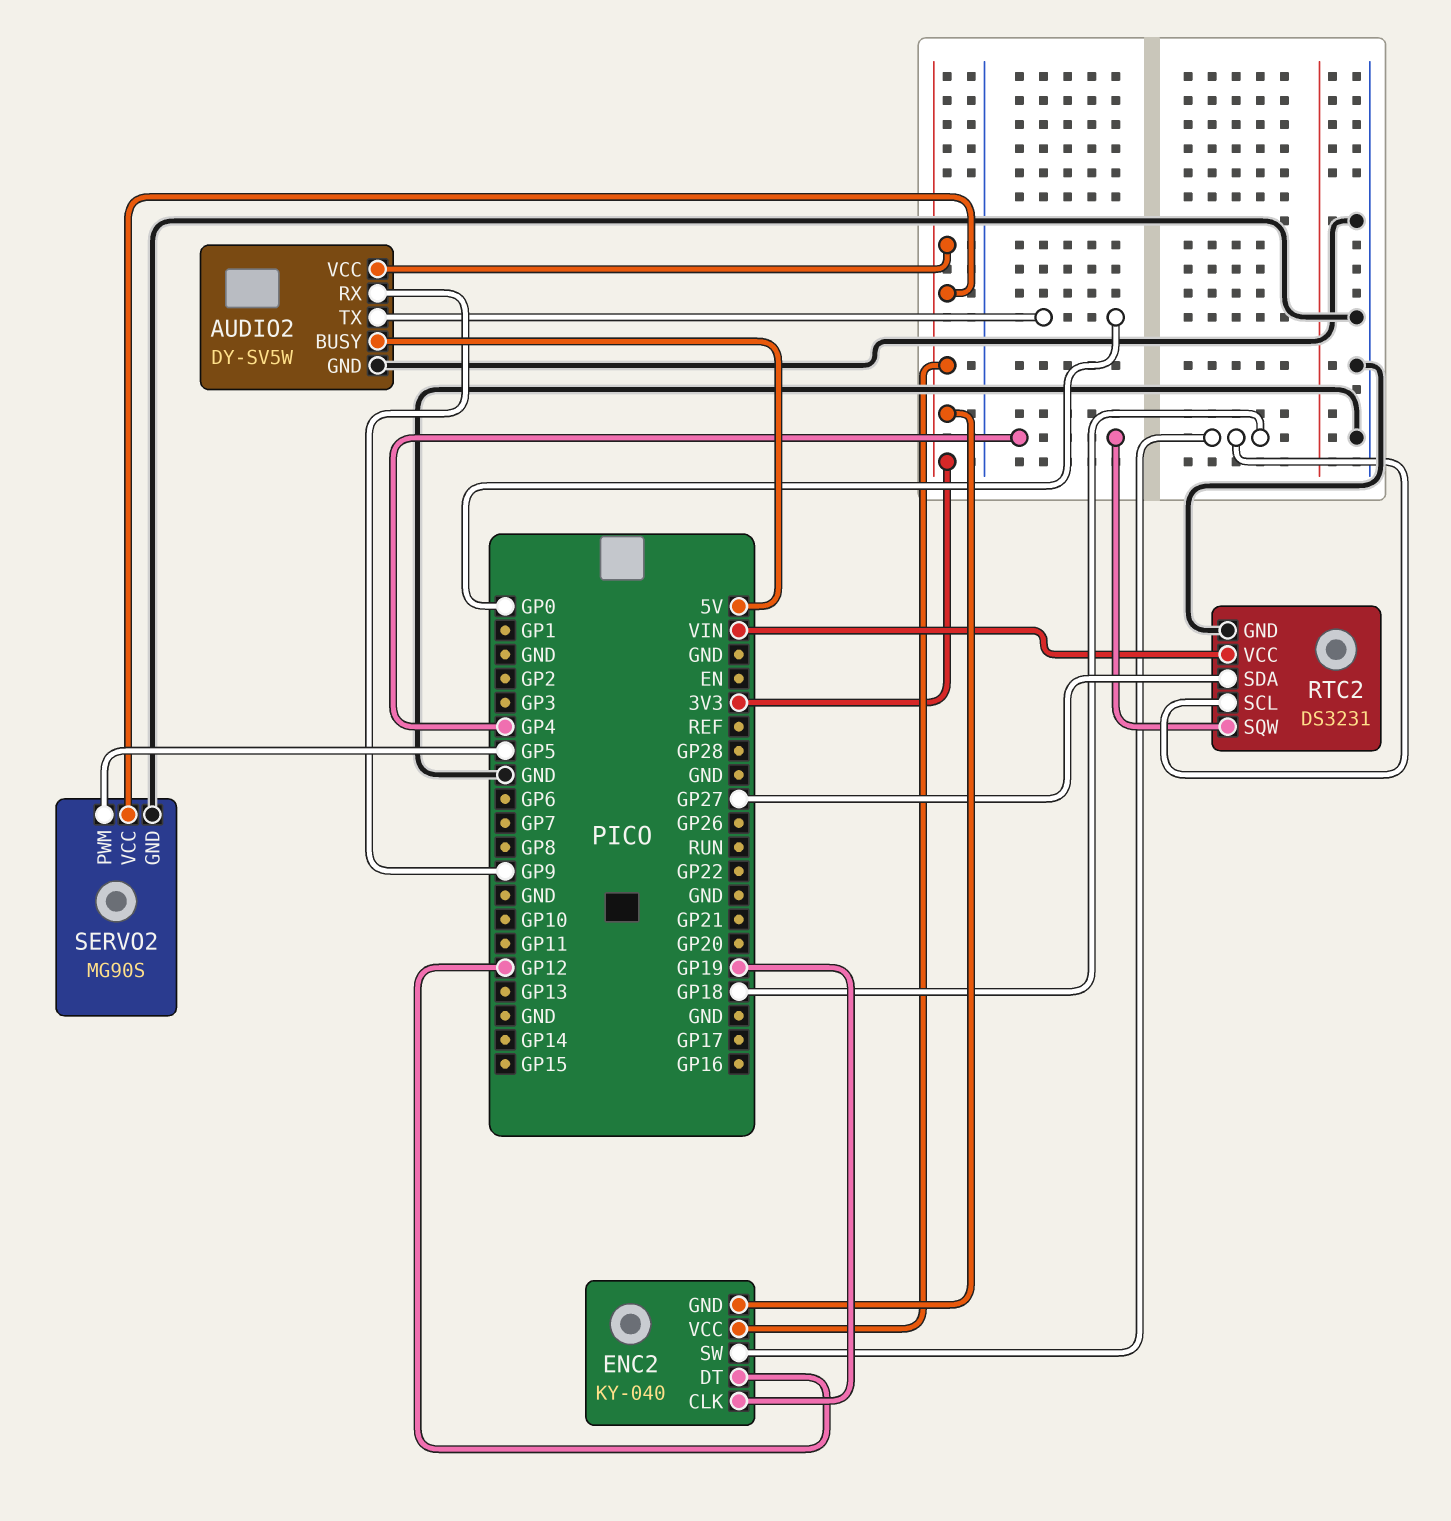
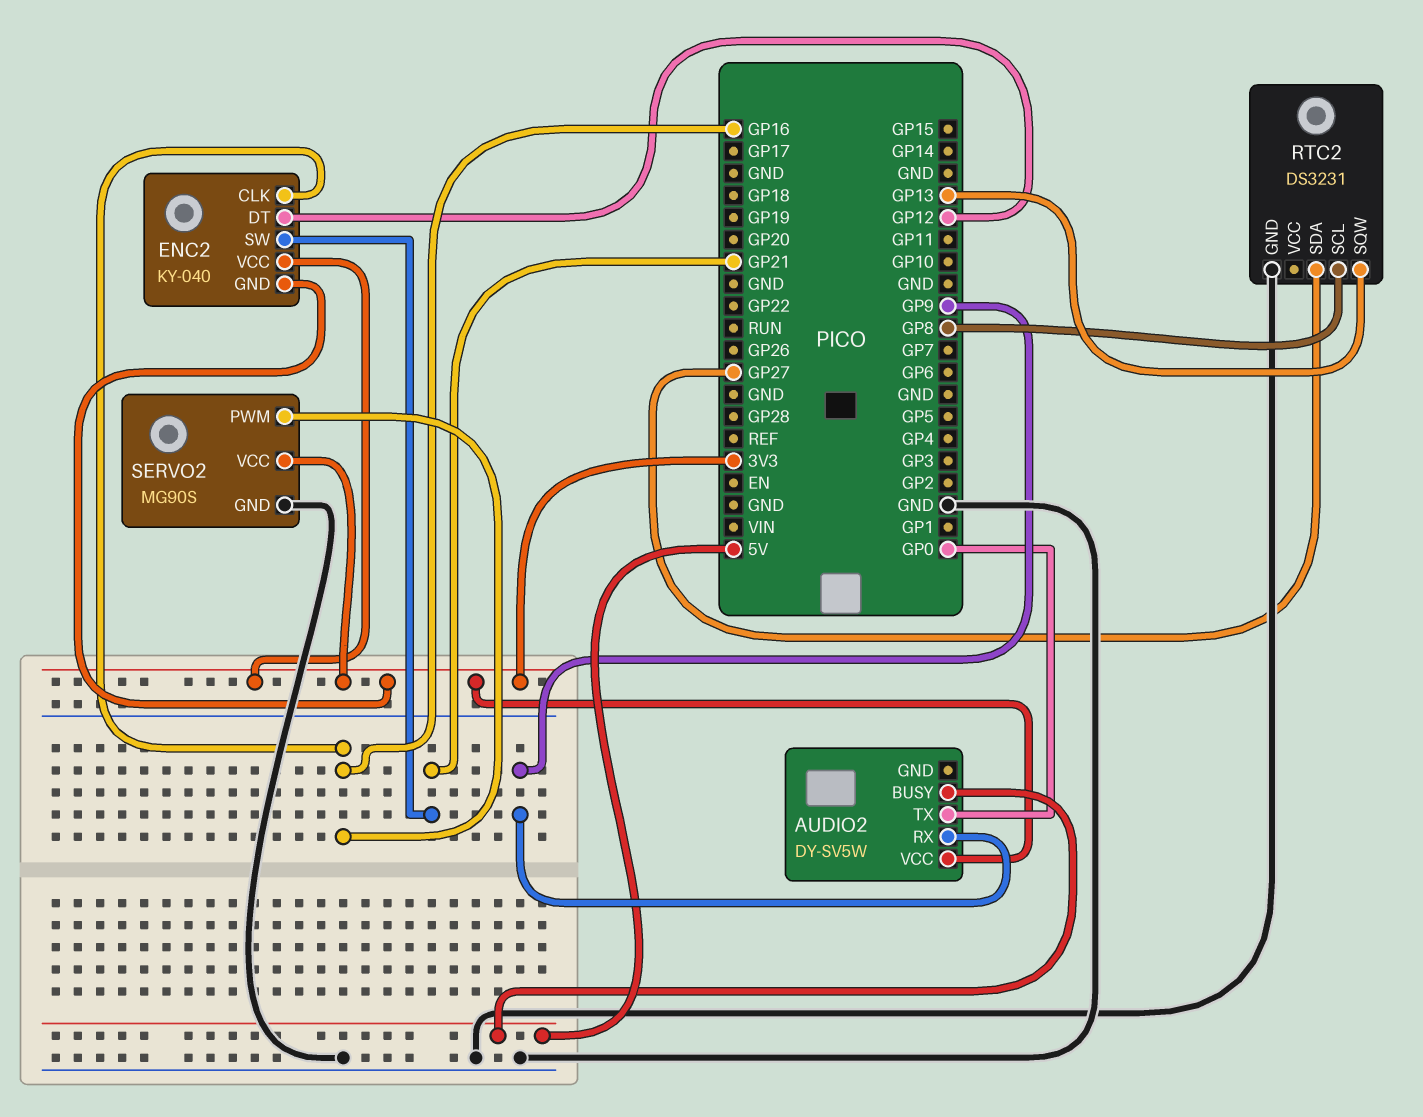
AUDIO2 pin GND: GND -> none
ENC2 pin CLK: GP19 -> GP16
ENC2 pin SW: GP18 -> GP21
RTC2 pin SCL: GP18 -> GP8
RTC2 pin SQW: GP4 -> GP13
RTC2 pin VCC: VIN -> none
SERVO2 pin PWM: GP5 -> GP16

